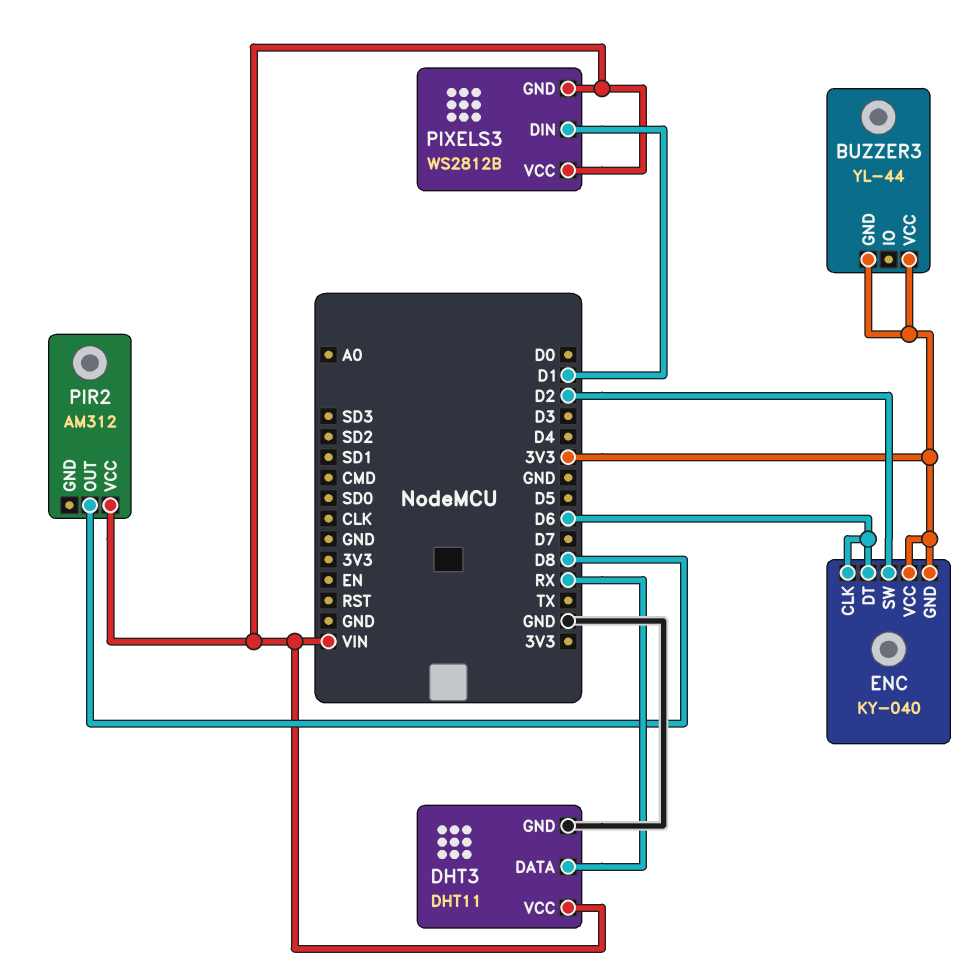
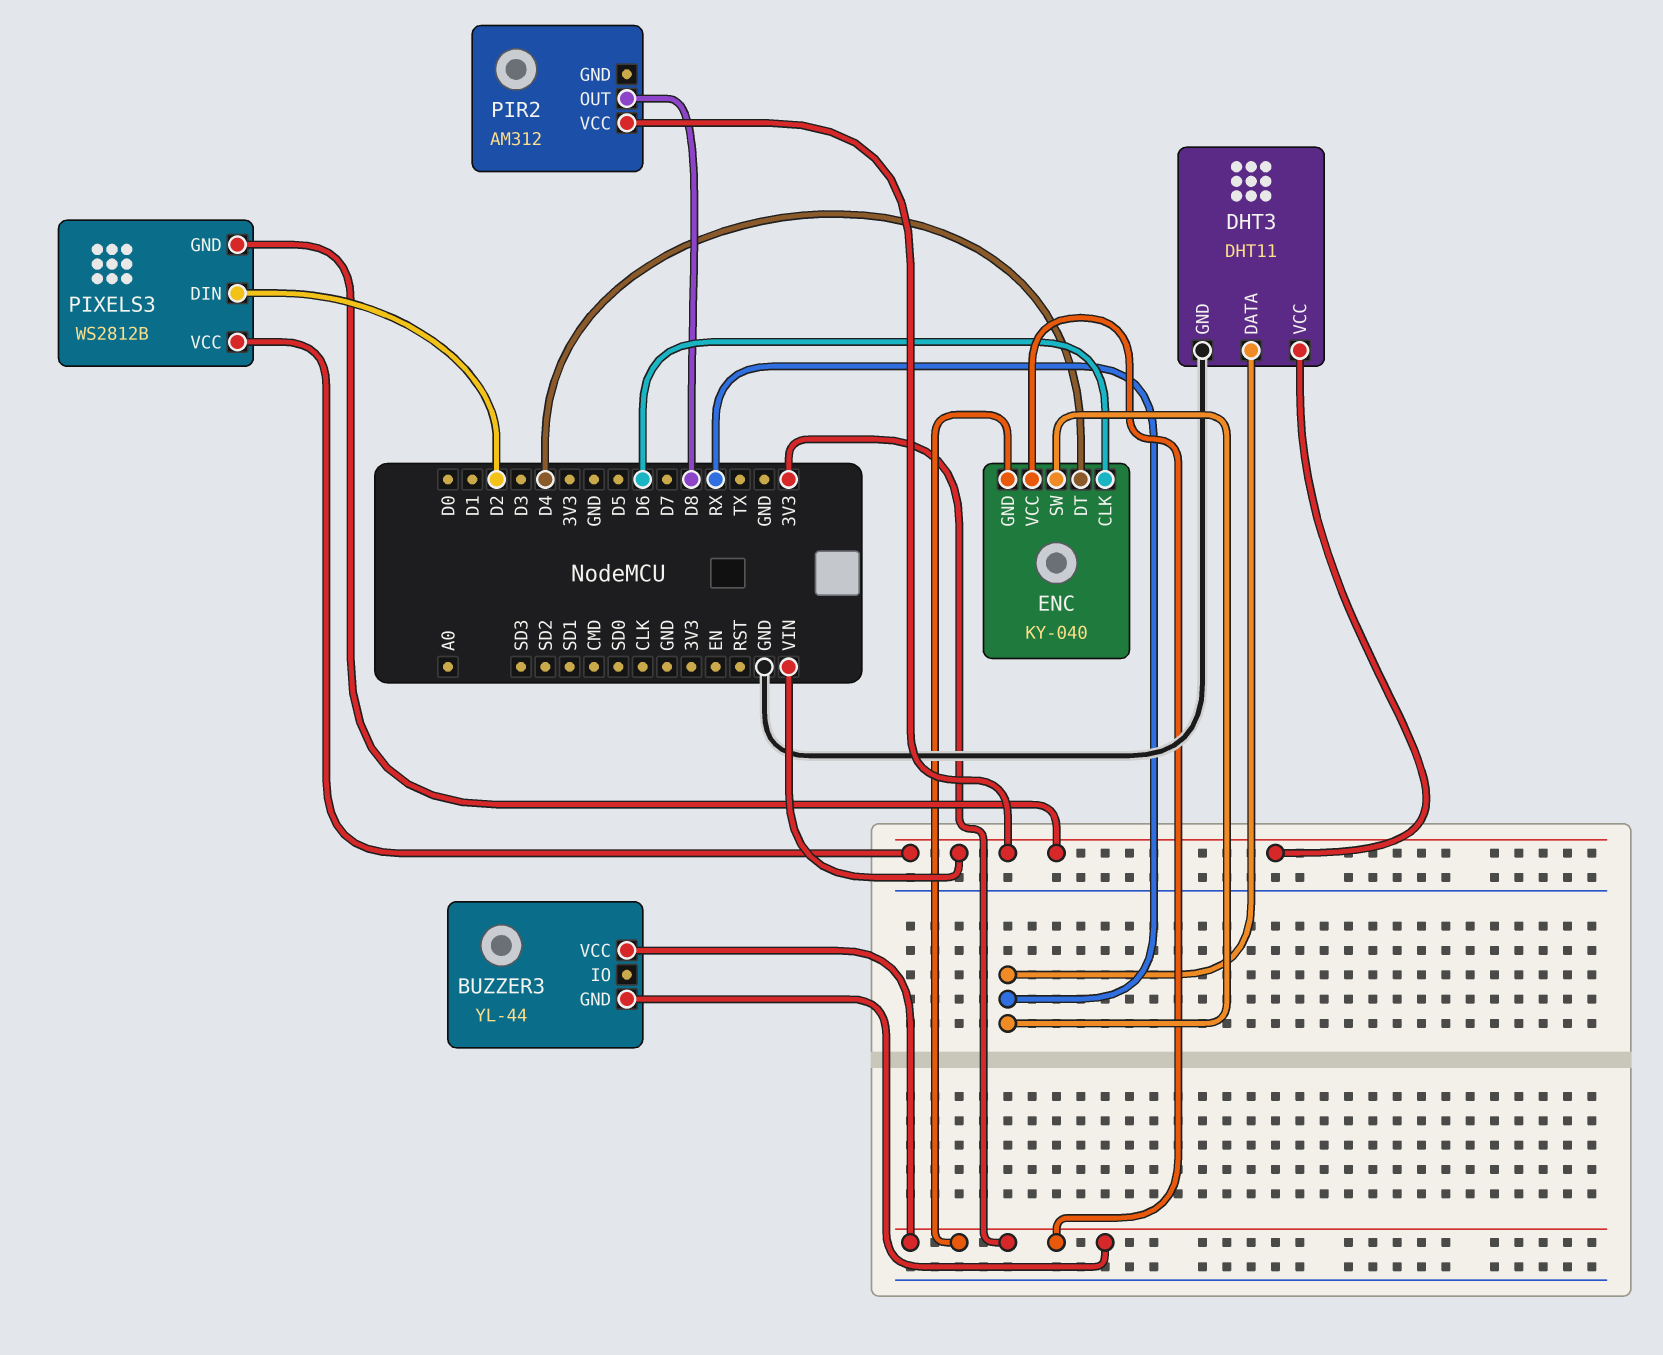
ENC pin DT: D6 -> D4
ENC pin SW: D2 -> RX
PIXELS3 pin DIN: D1 -> D2

